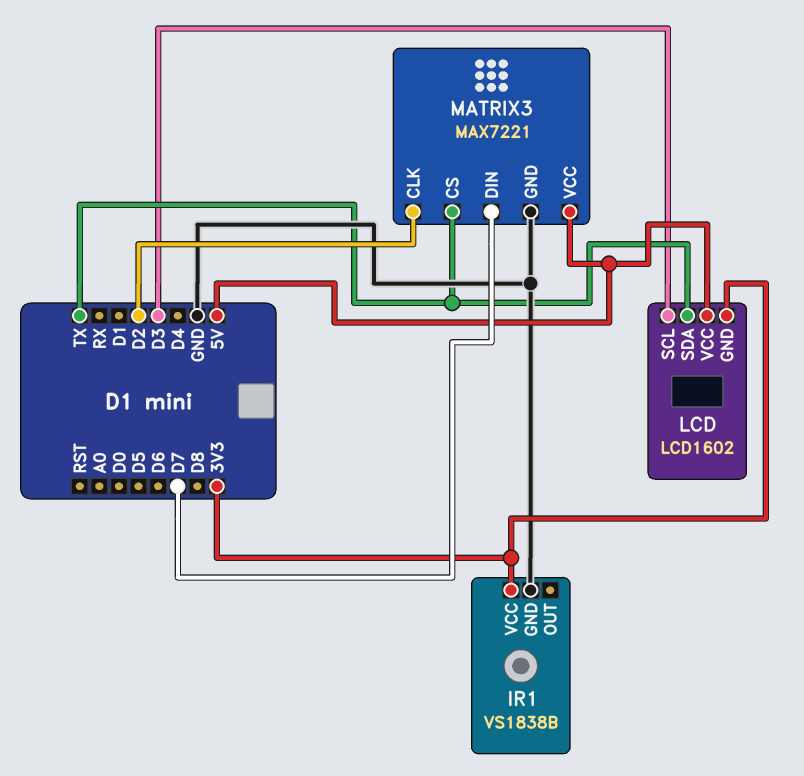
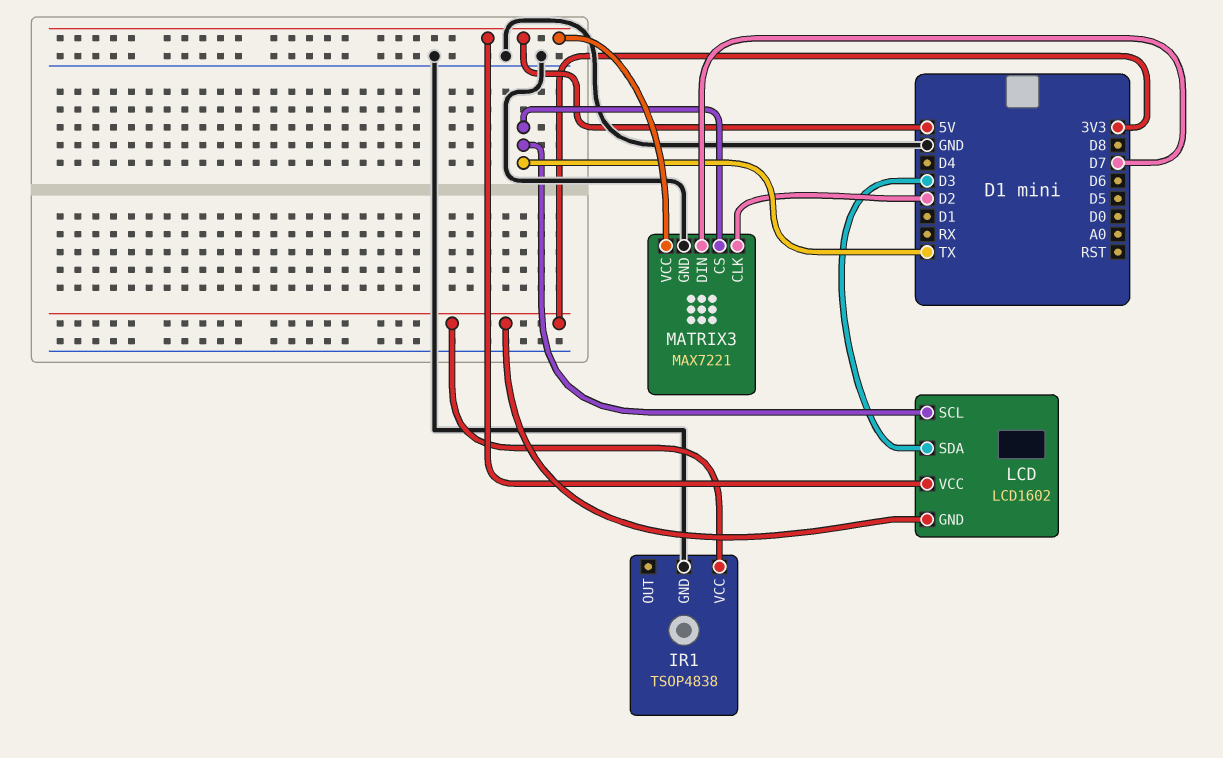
IR1: VS1838B -> TSOP4838
LCD pin SCL: D3 -> TX
LCD pin SDA: TX -> D3

